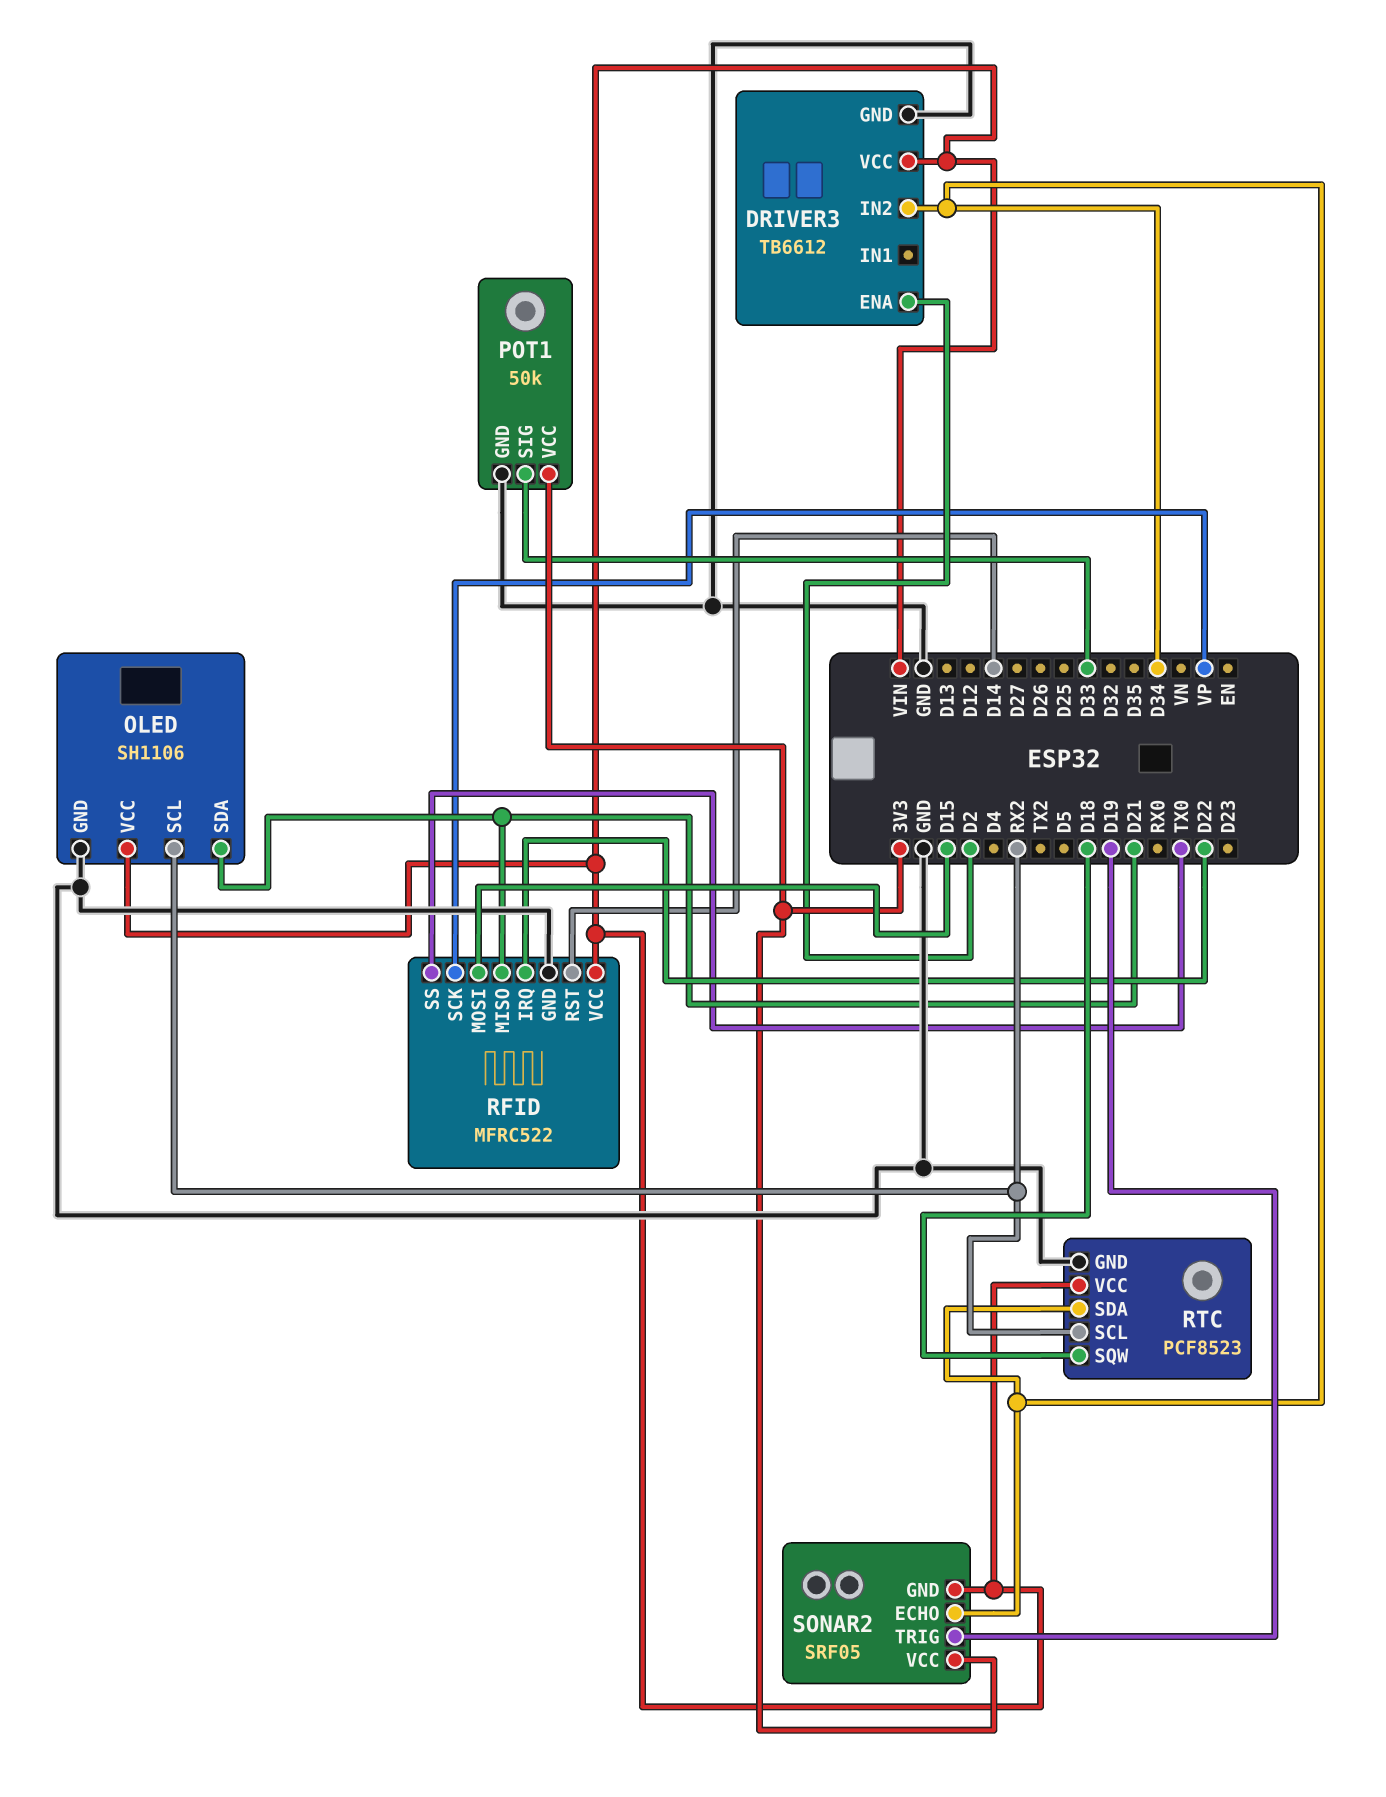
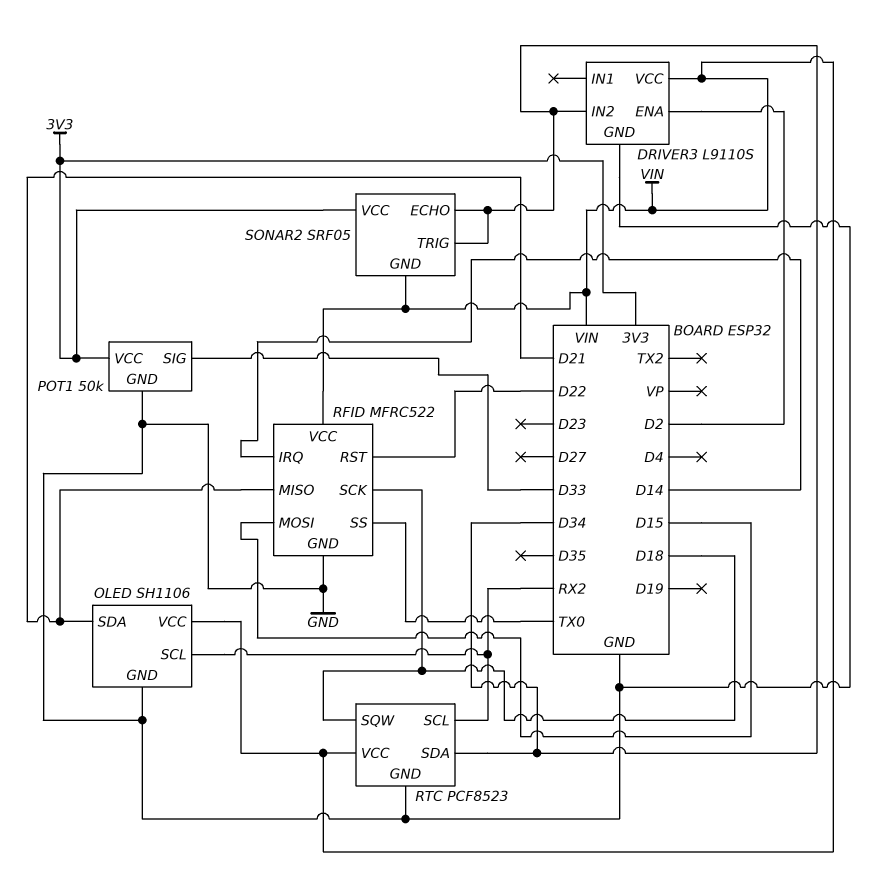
DRIVER3: TB6612 -> L9110S
RFID pin IRQ: D22 -> D14
RFID pin RST: D14 -> D22
RFID pin SCK: VP -> D18
SONAR2 pin TRIG: D19 -> D34

